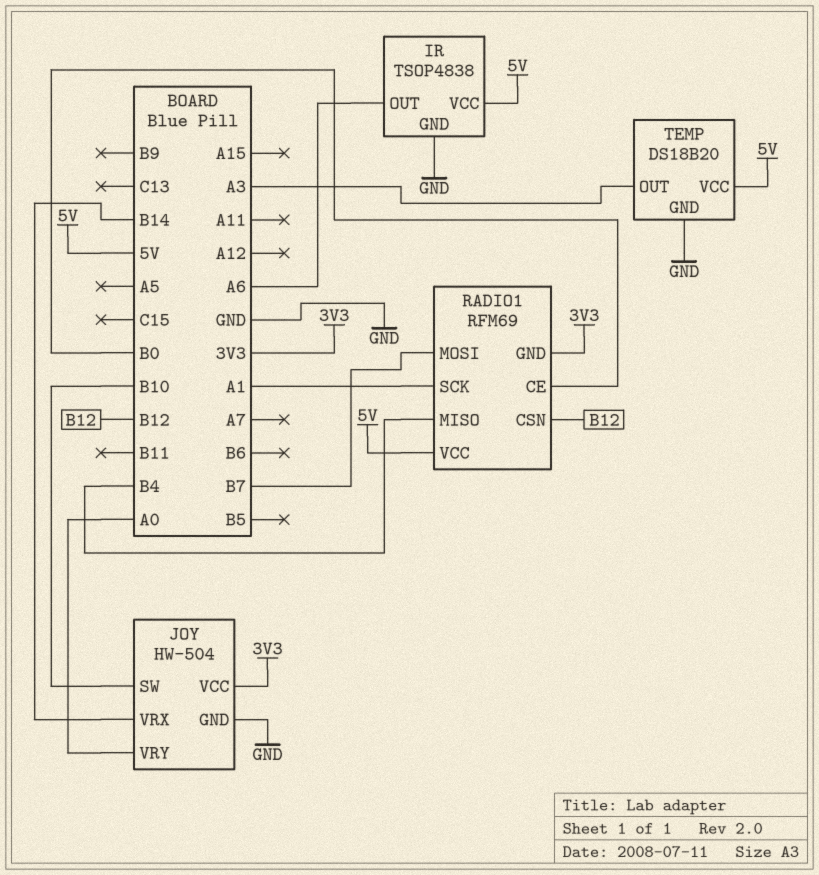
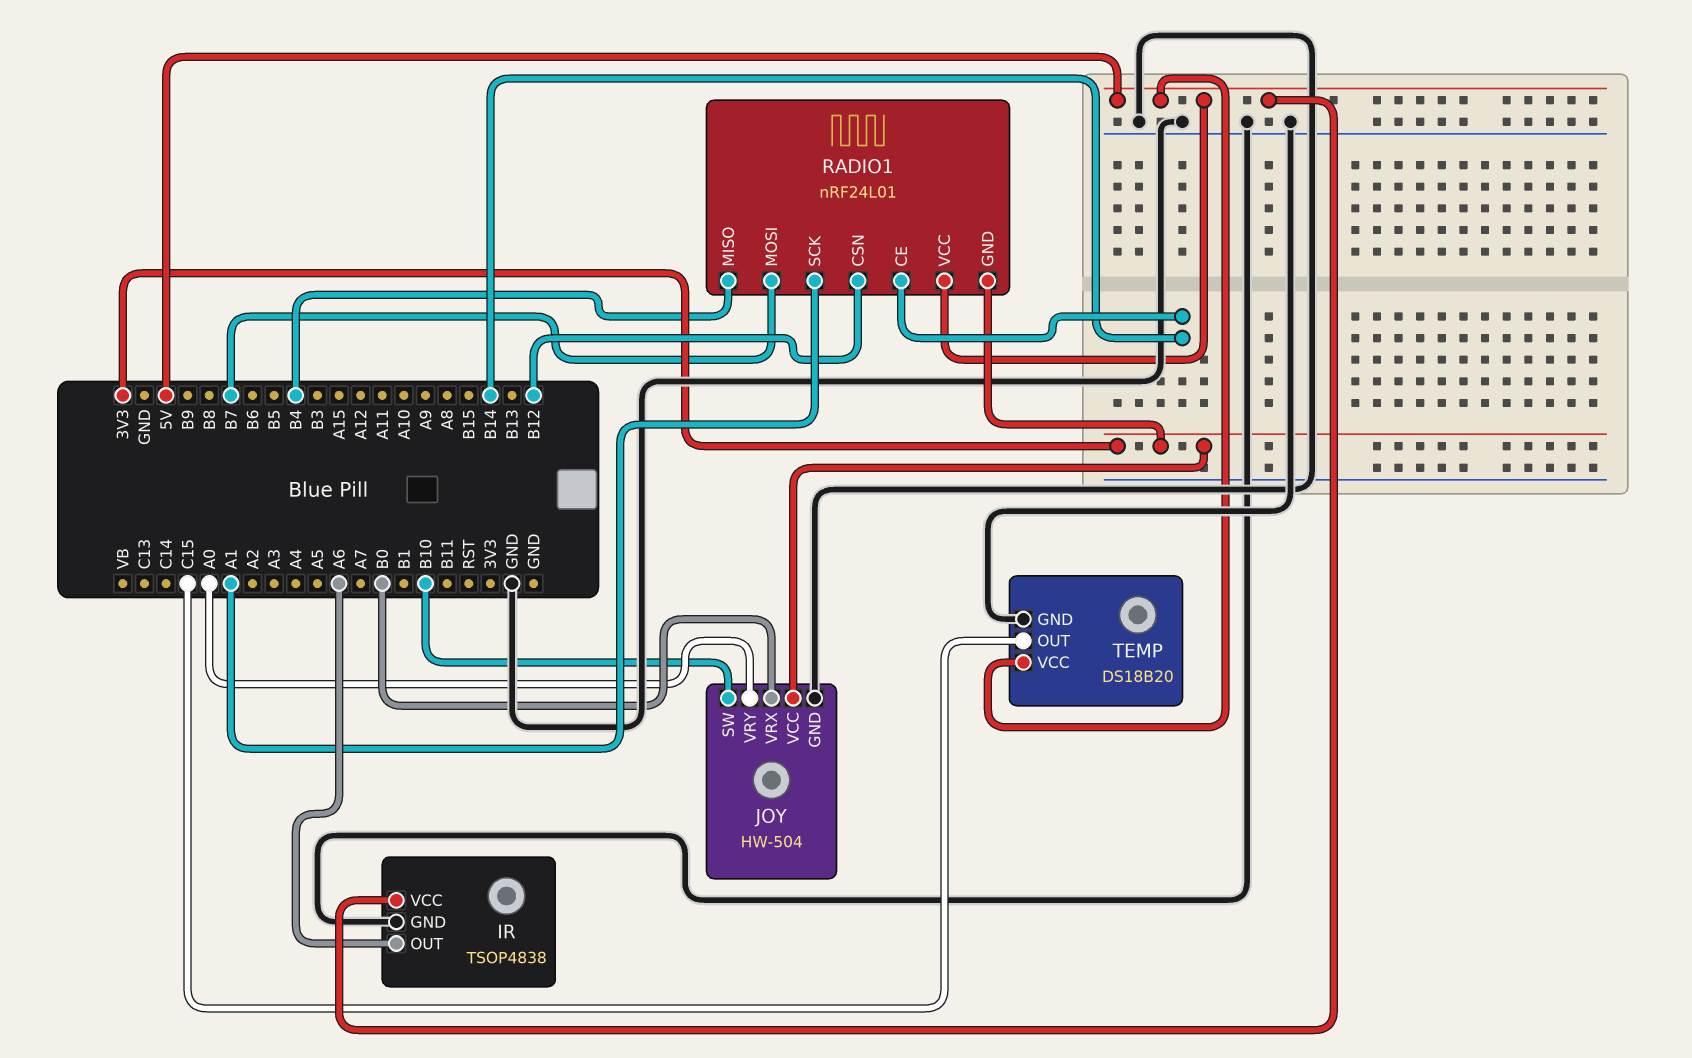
JOY pin VRX: B14 -> B0
RADIO1: RFM69 -> nRF24L01
RADIO1 pin CE: B0 -> B14
TEMP pin OUT: A3 -> C15

